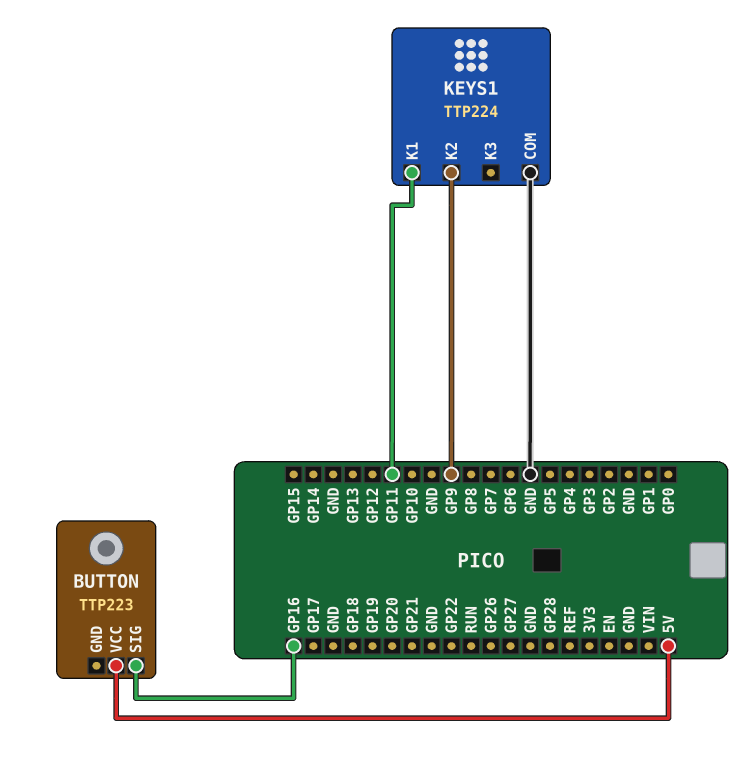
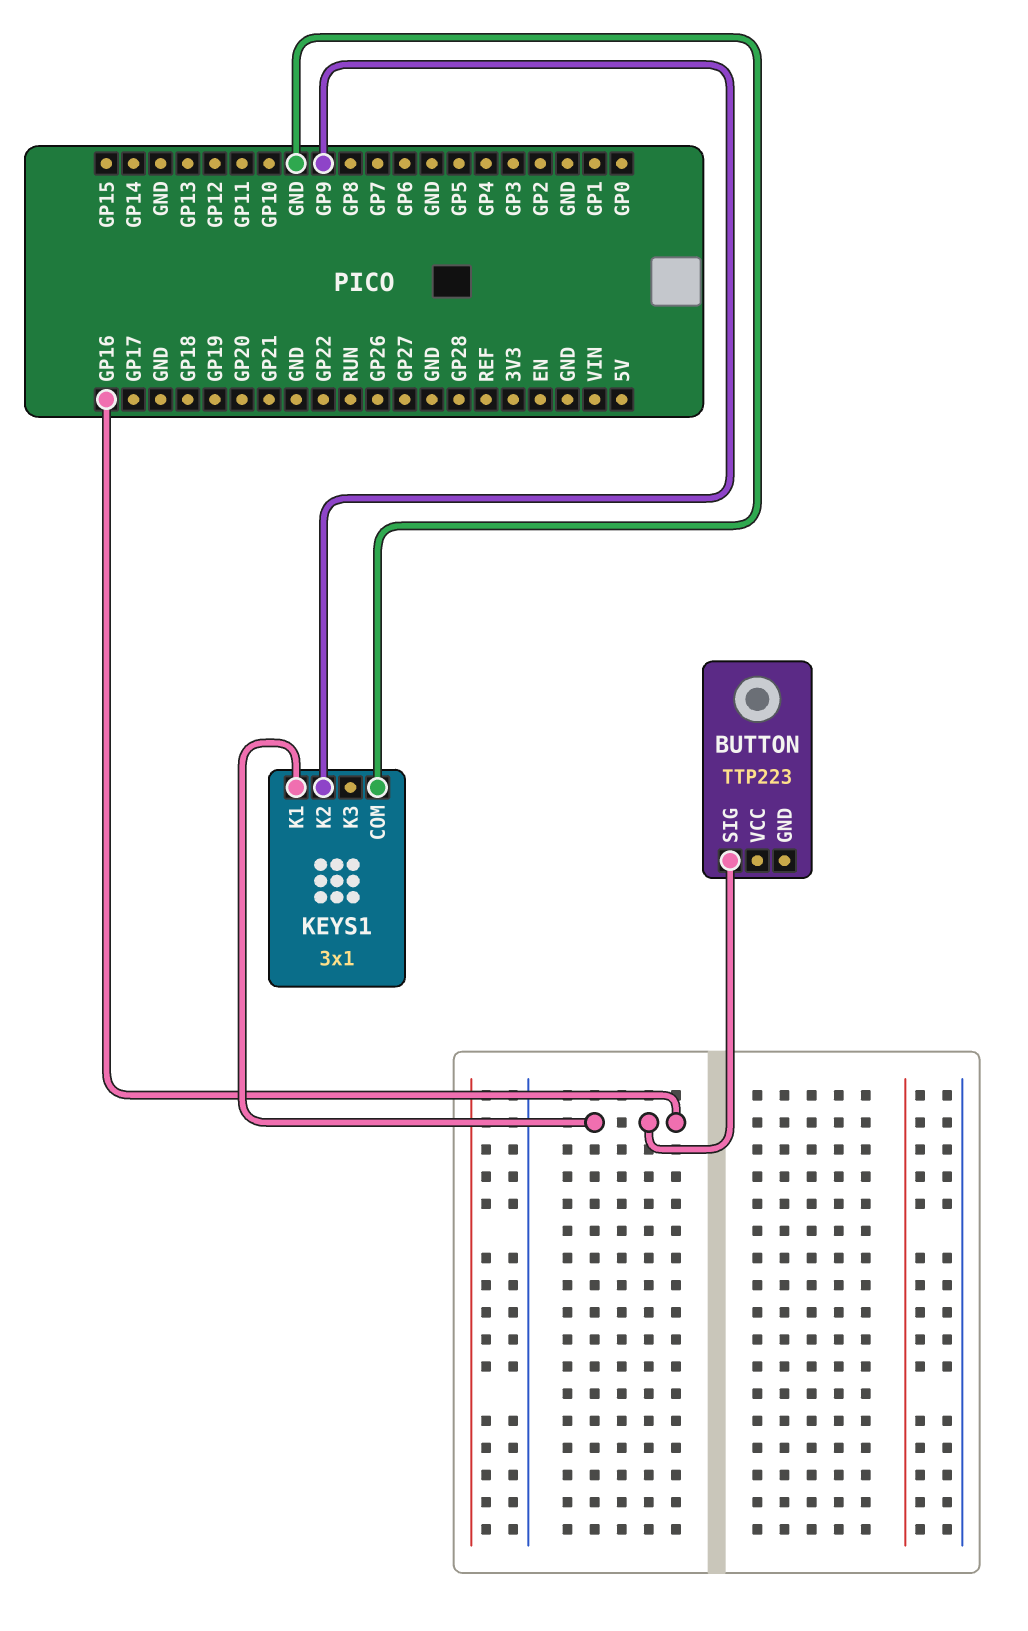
BUTTON pin VCC: 5V -> none
KEYS1: TTP224 -> 3x1
KEYS1 pin K1: GP11 -> GP16

